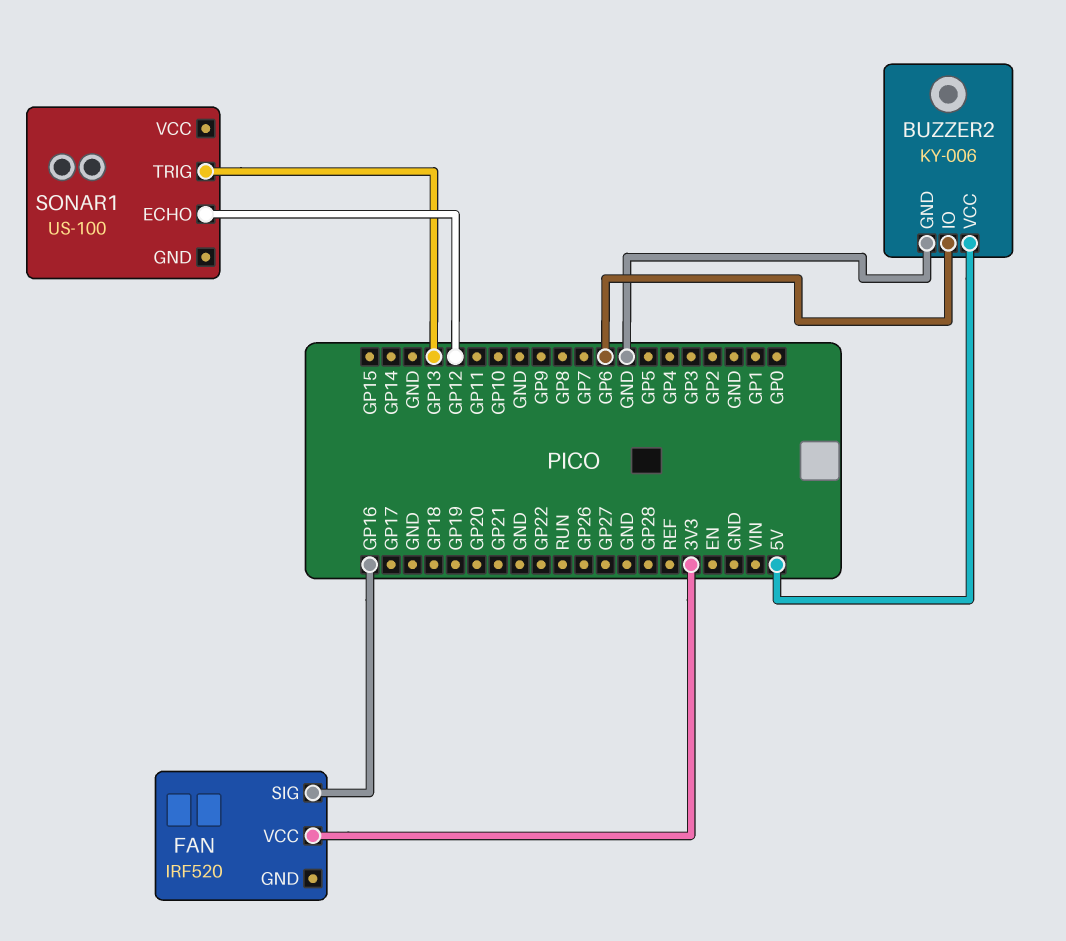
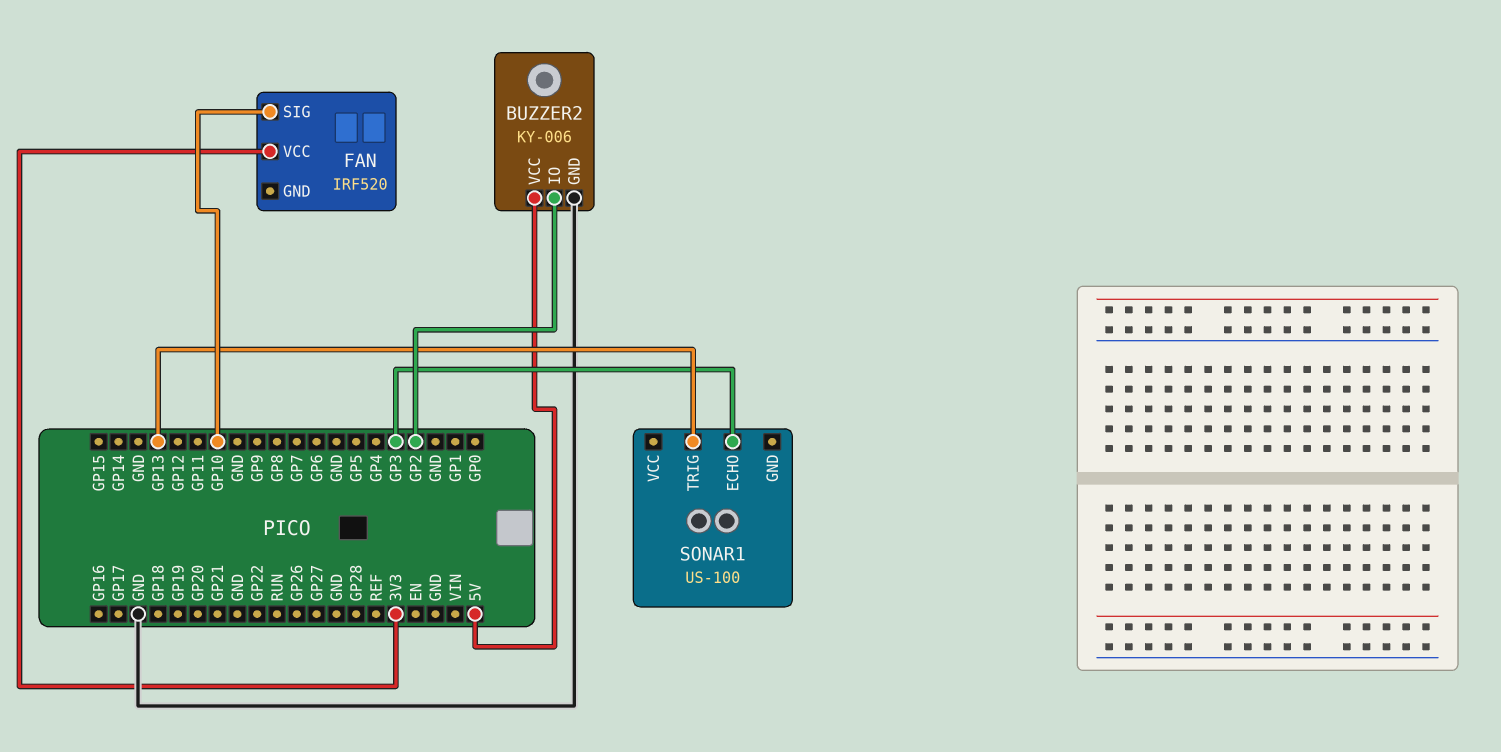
BUZZER2 pin IO: GP6 -> GP2
FAN pin SIG: GP16 -> GP10
SONAR1 pin ECHO: GP12 -> GP3

